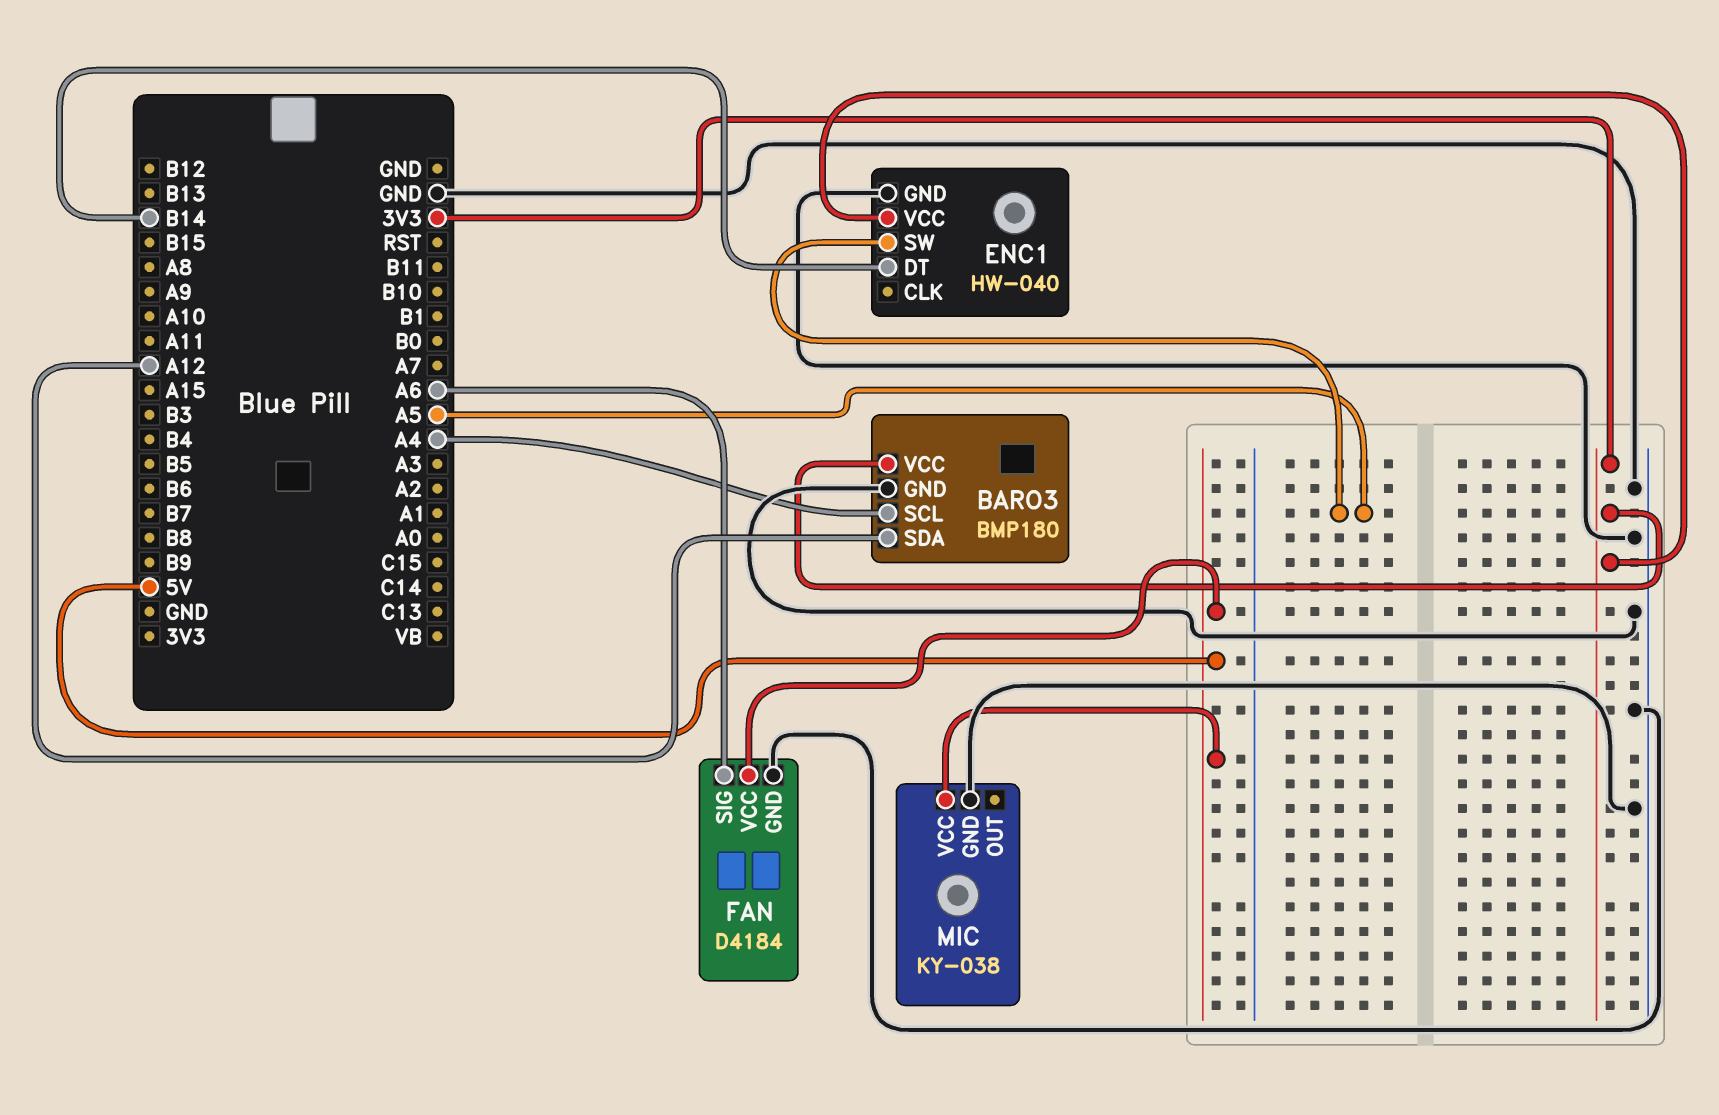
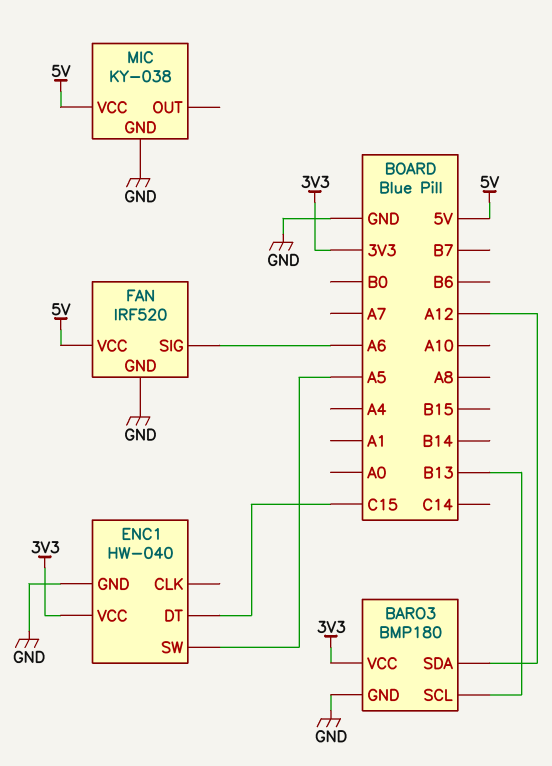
BARO3 pin SCL: A4 -> B13
ENC1 pin DT: B14 -> C15
FAN: D4184 -> IRF520

